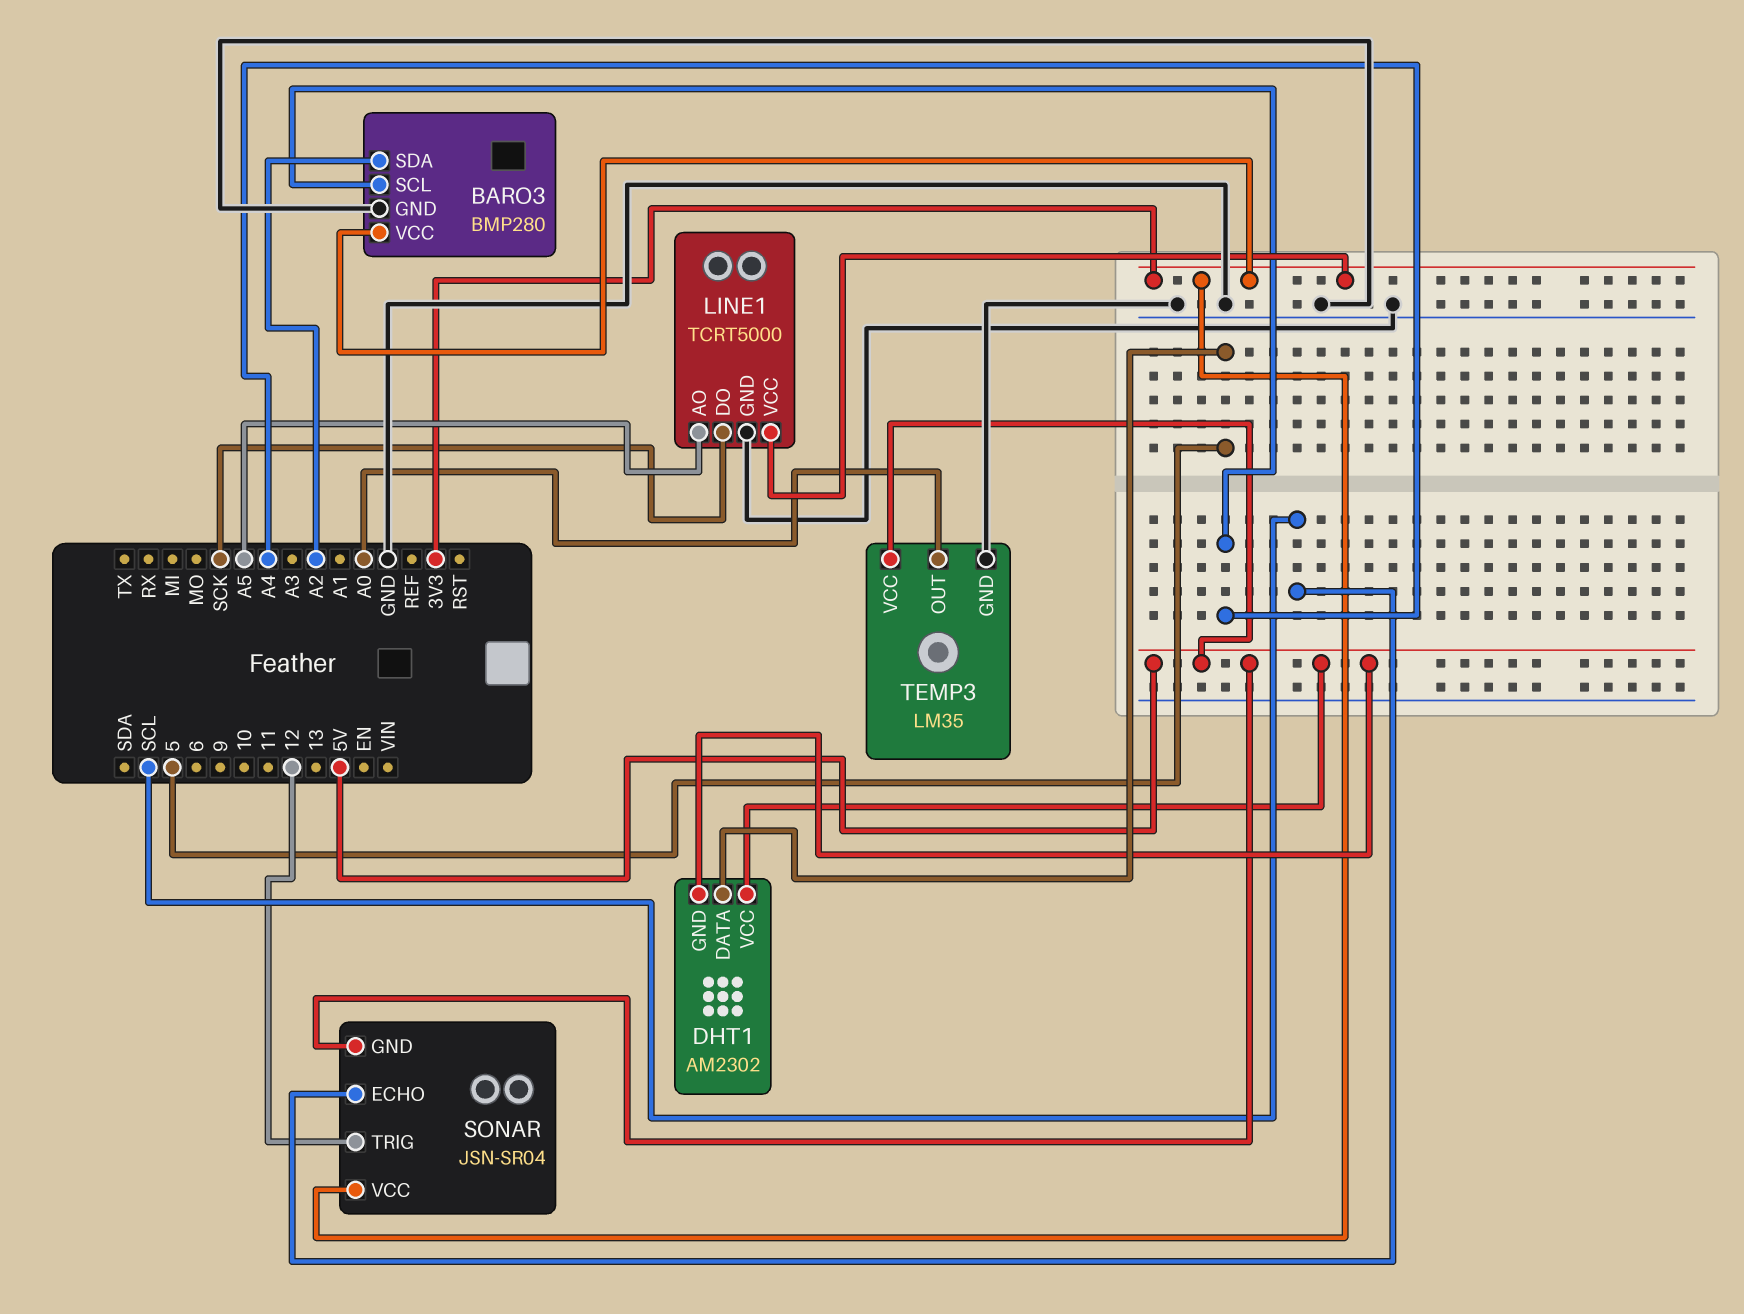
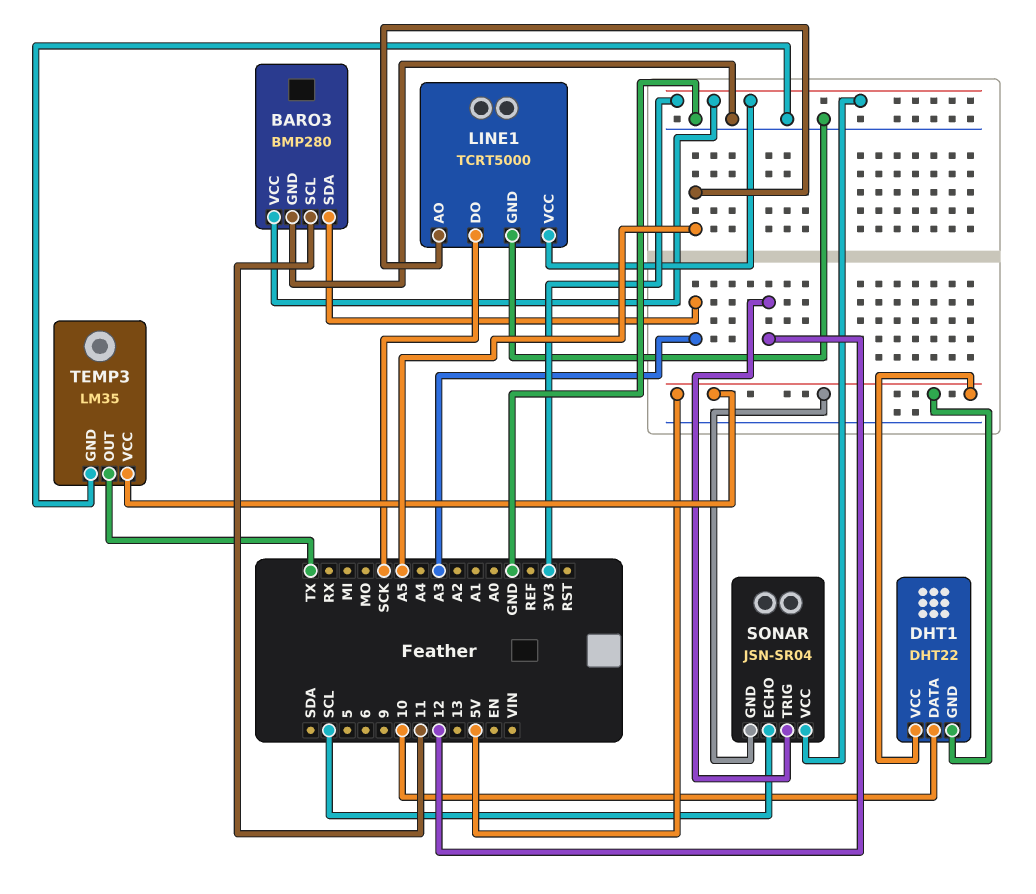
BARO3 pin SCL: A4 -> 11
BARO3 pin SDA: A2 -> A3
DHT1: AM2302 -> DHT22
DHT1 pin DATA: 5 -> 10
TEMP3 pin OUT: A0 -> TX

